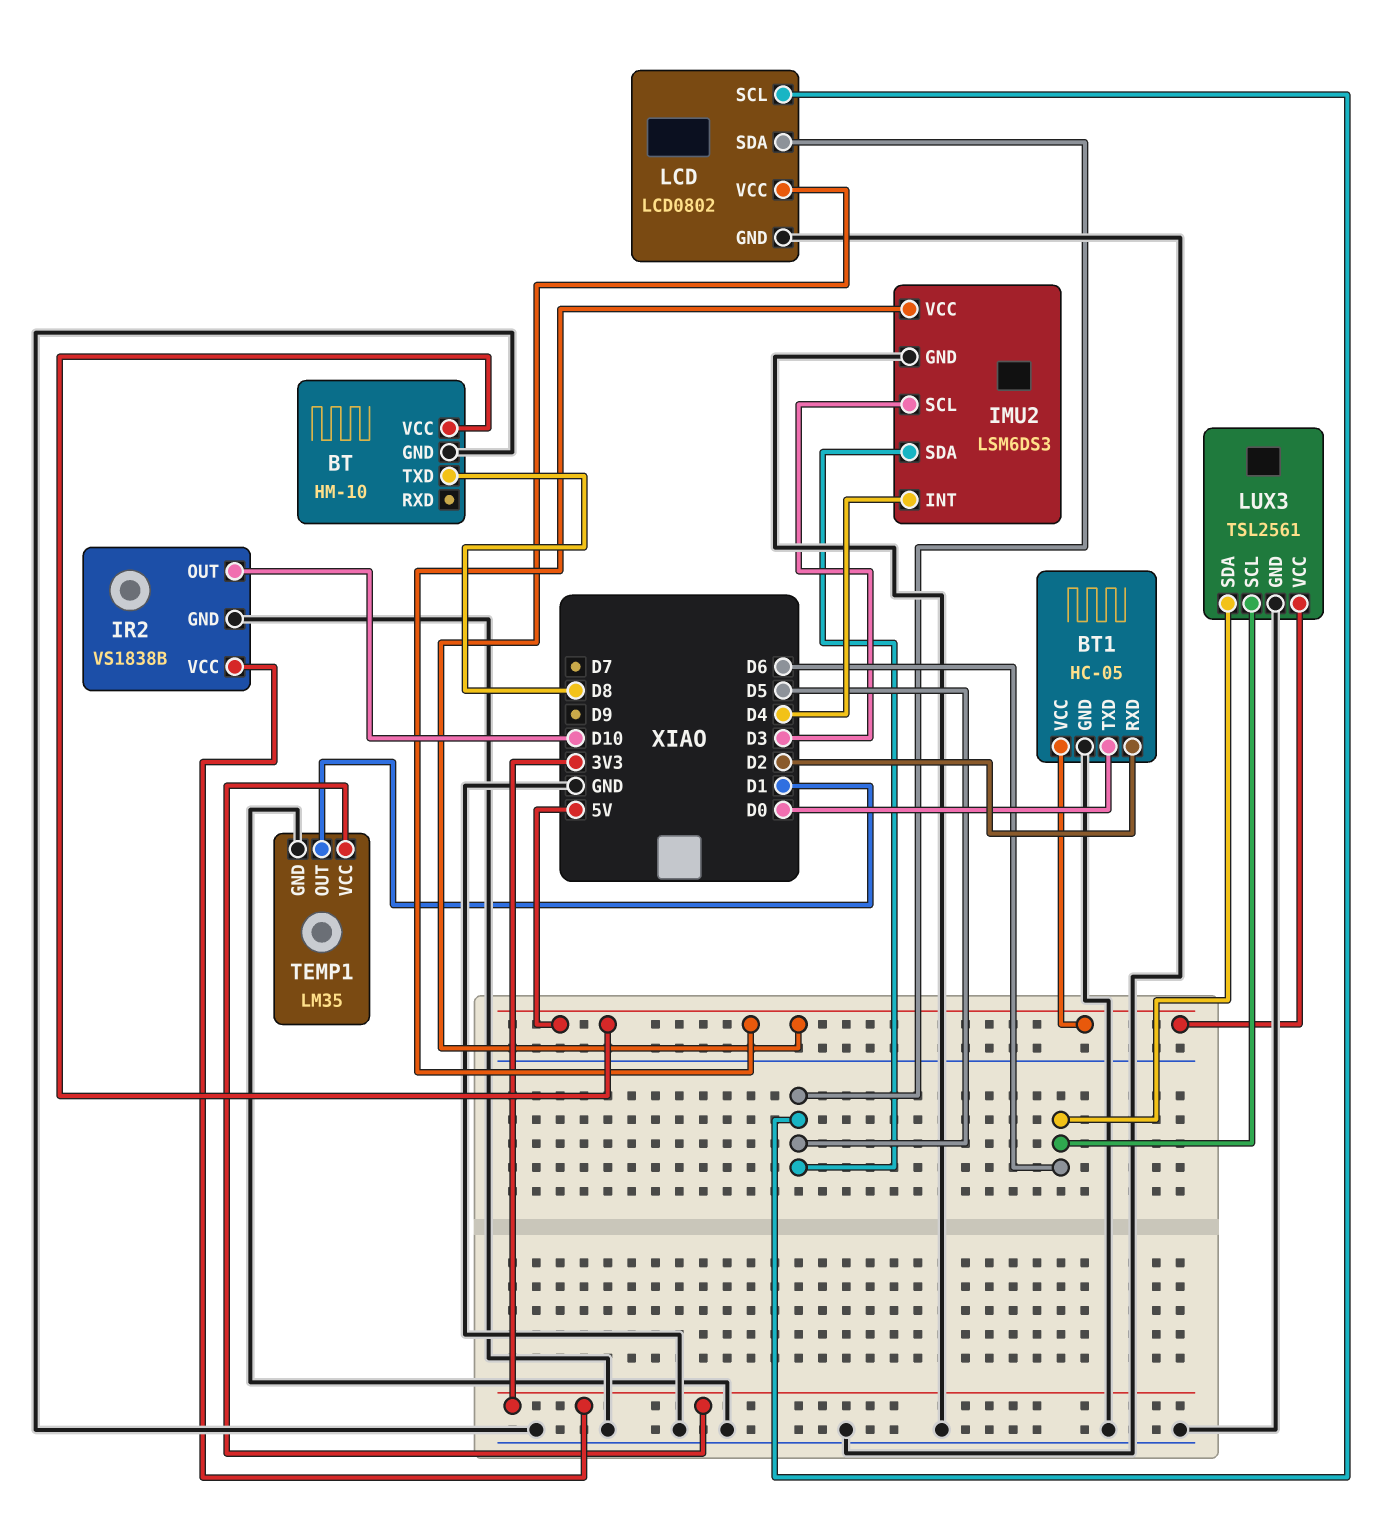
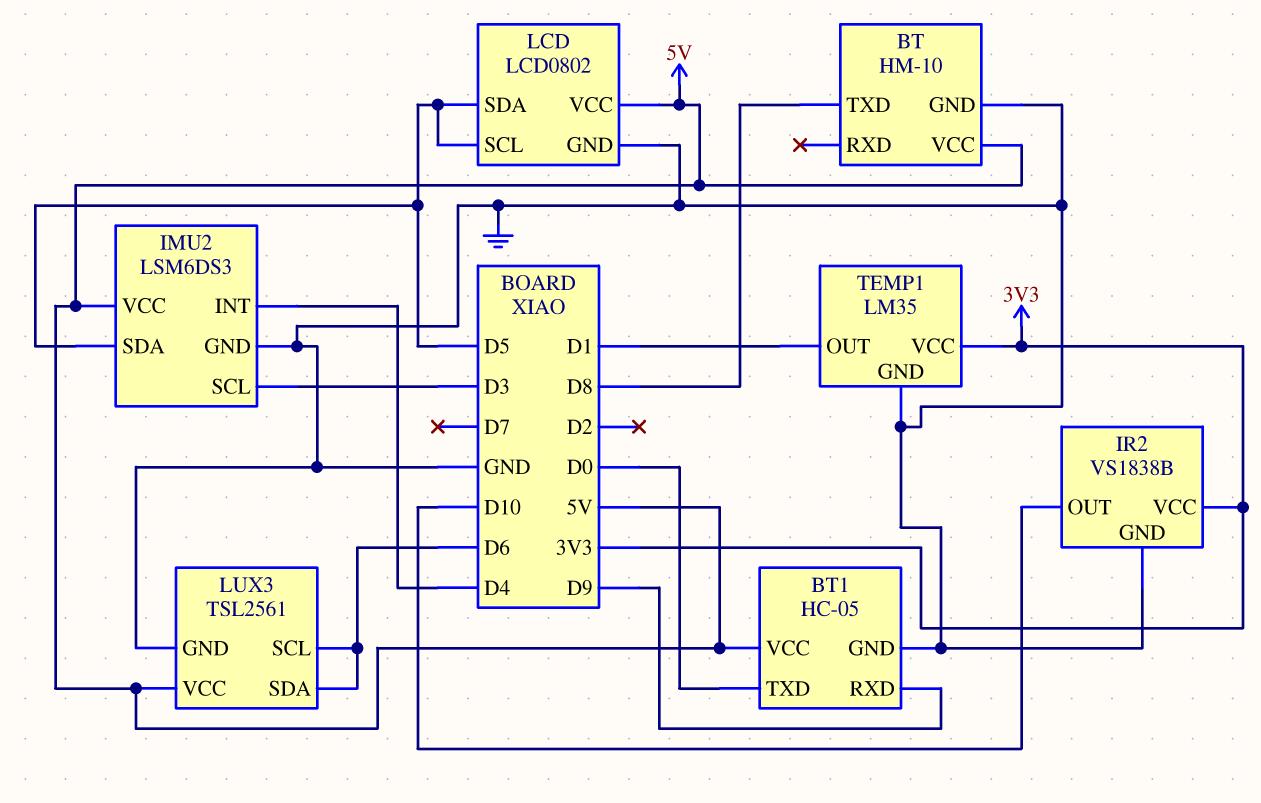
BT1 pin RXD: D2 -> D9

